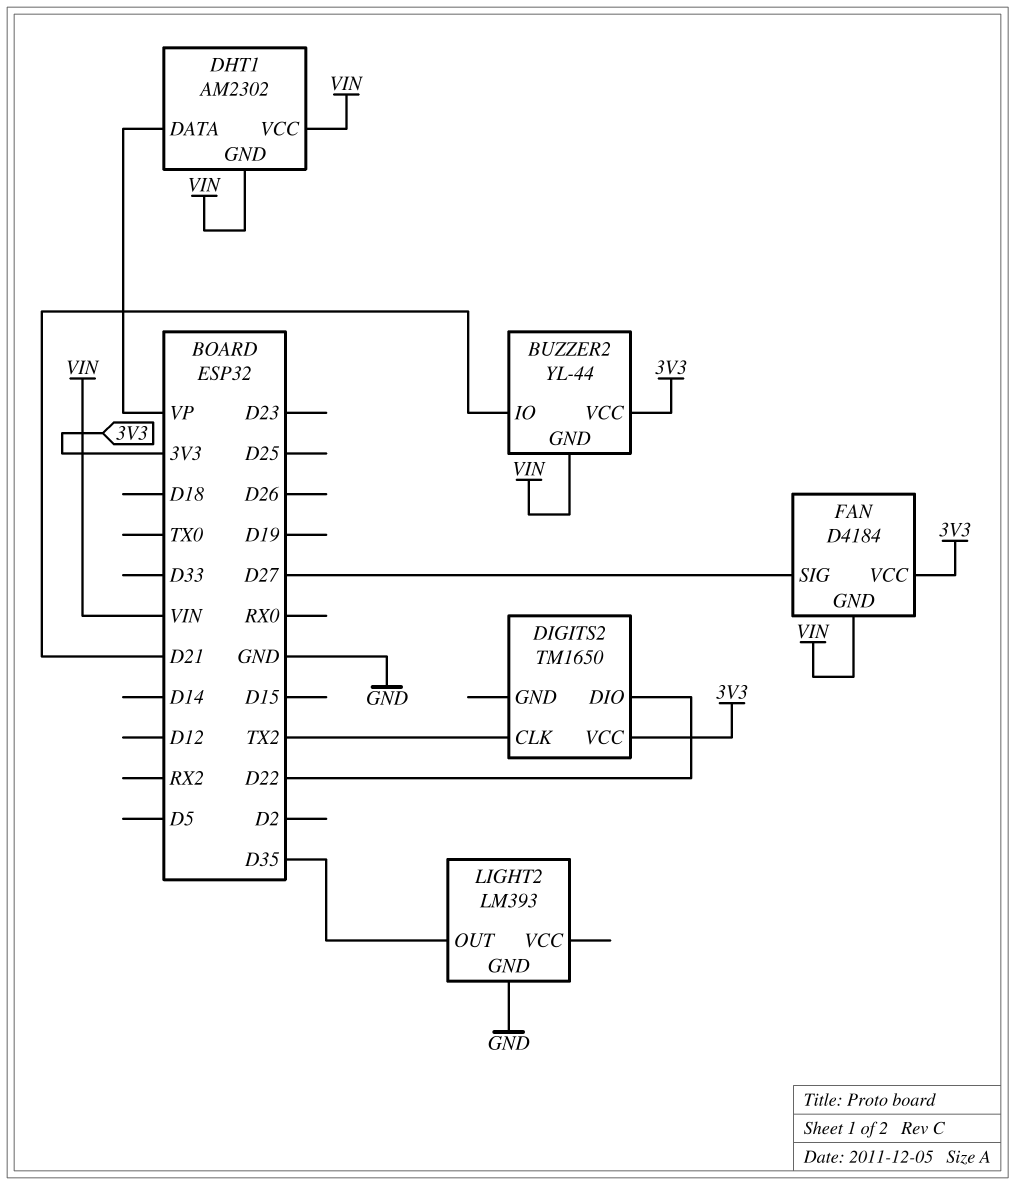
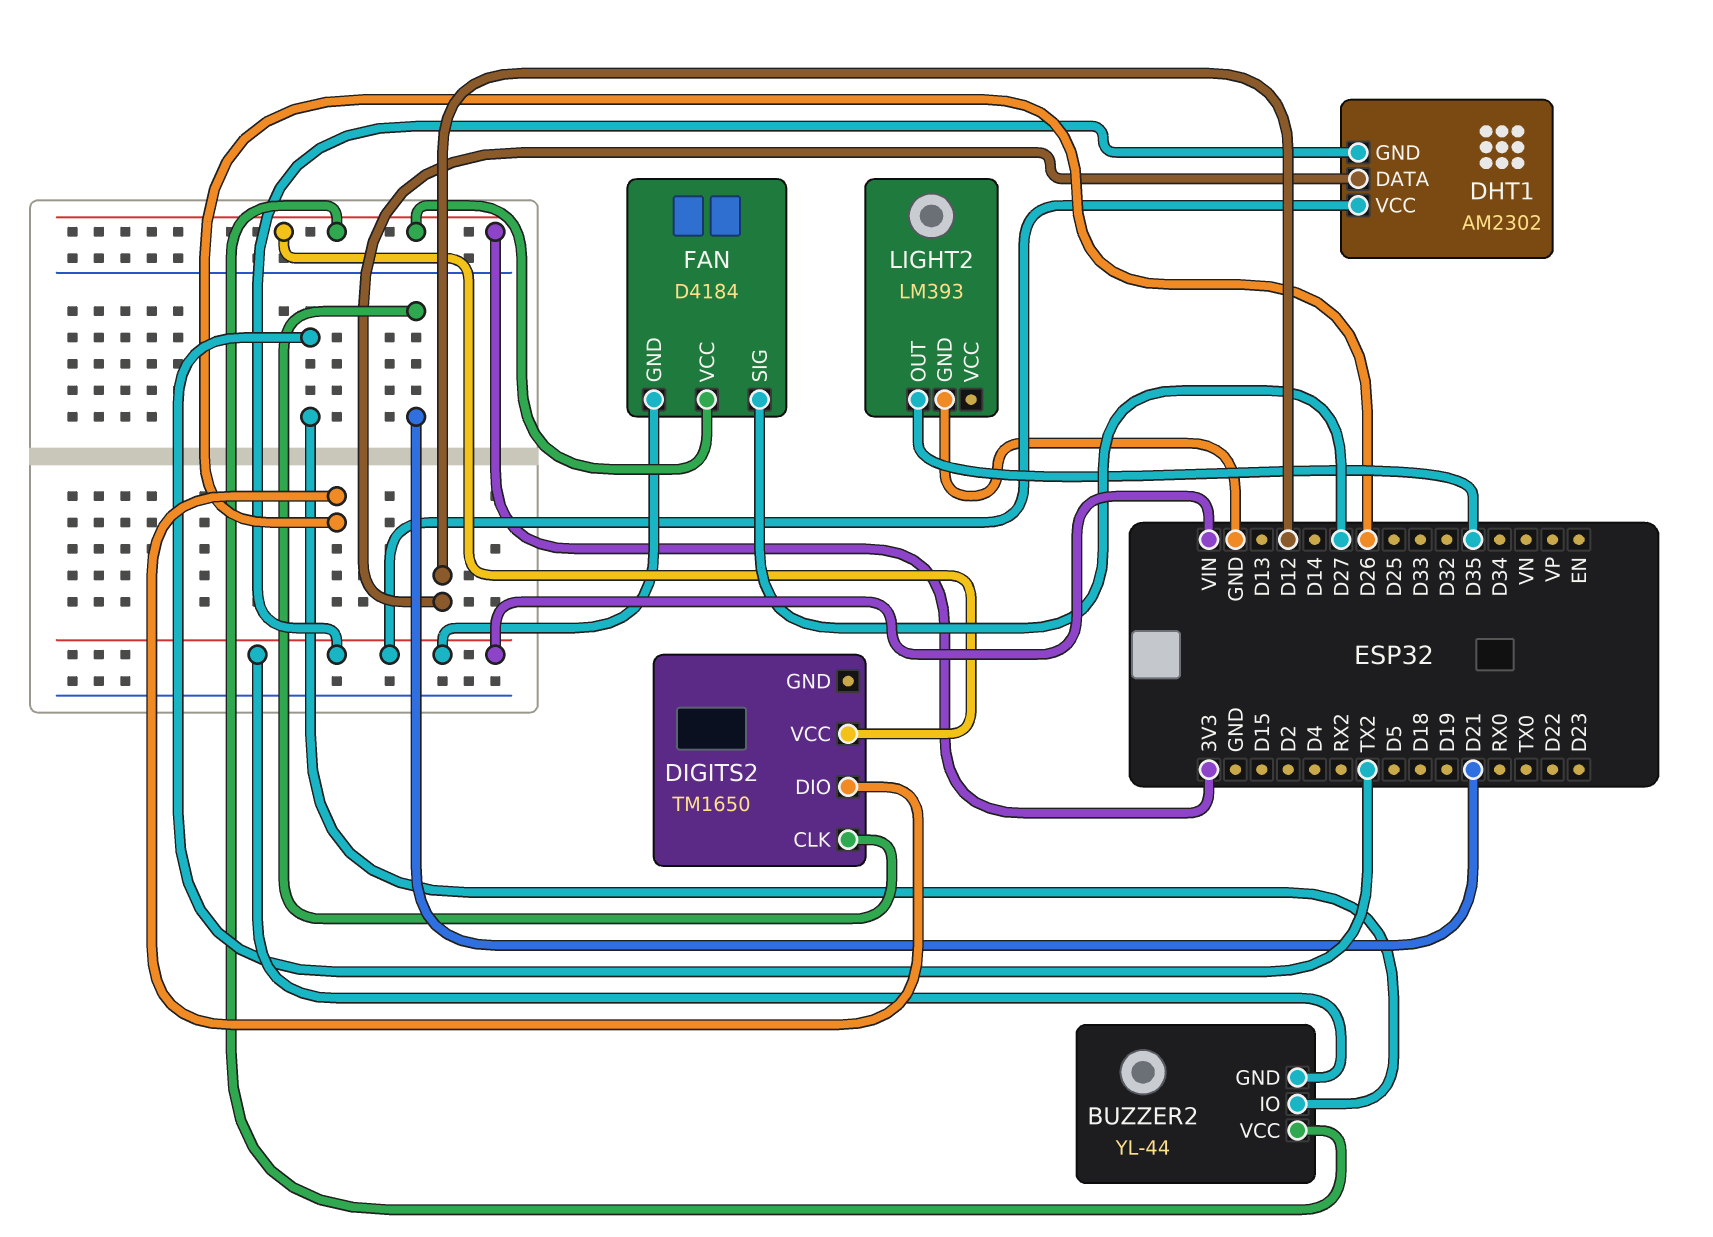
BUZZER2 pin IO: D21 -> TX2
DHT1 pin DATA: VP -> D12
DIGITS2 pin CLK: TX2 -> D21
DIGITS2 pin DIO: D22 -> D26

